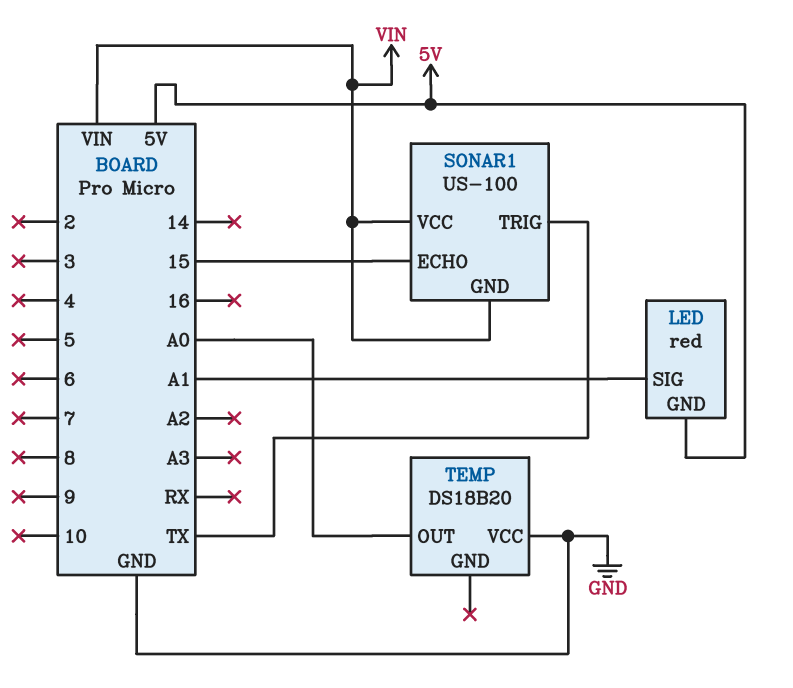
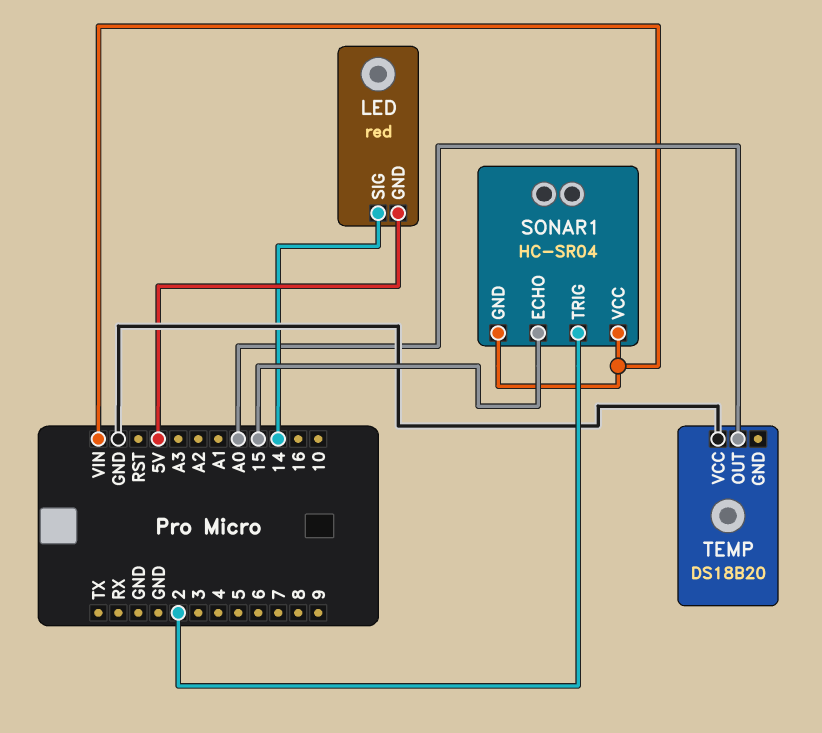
LED pin SIG: A1 -> 14
SONAR1: US-100 -> HC-SR04
SONAR1 pin TRIG: TX -> 2

